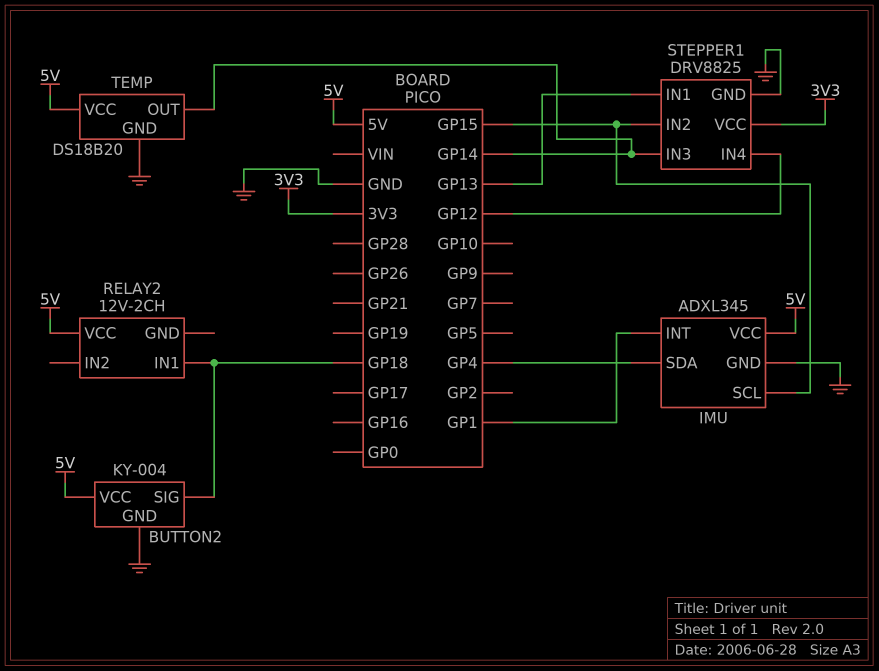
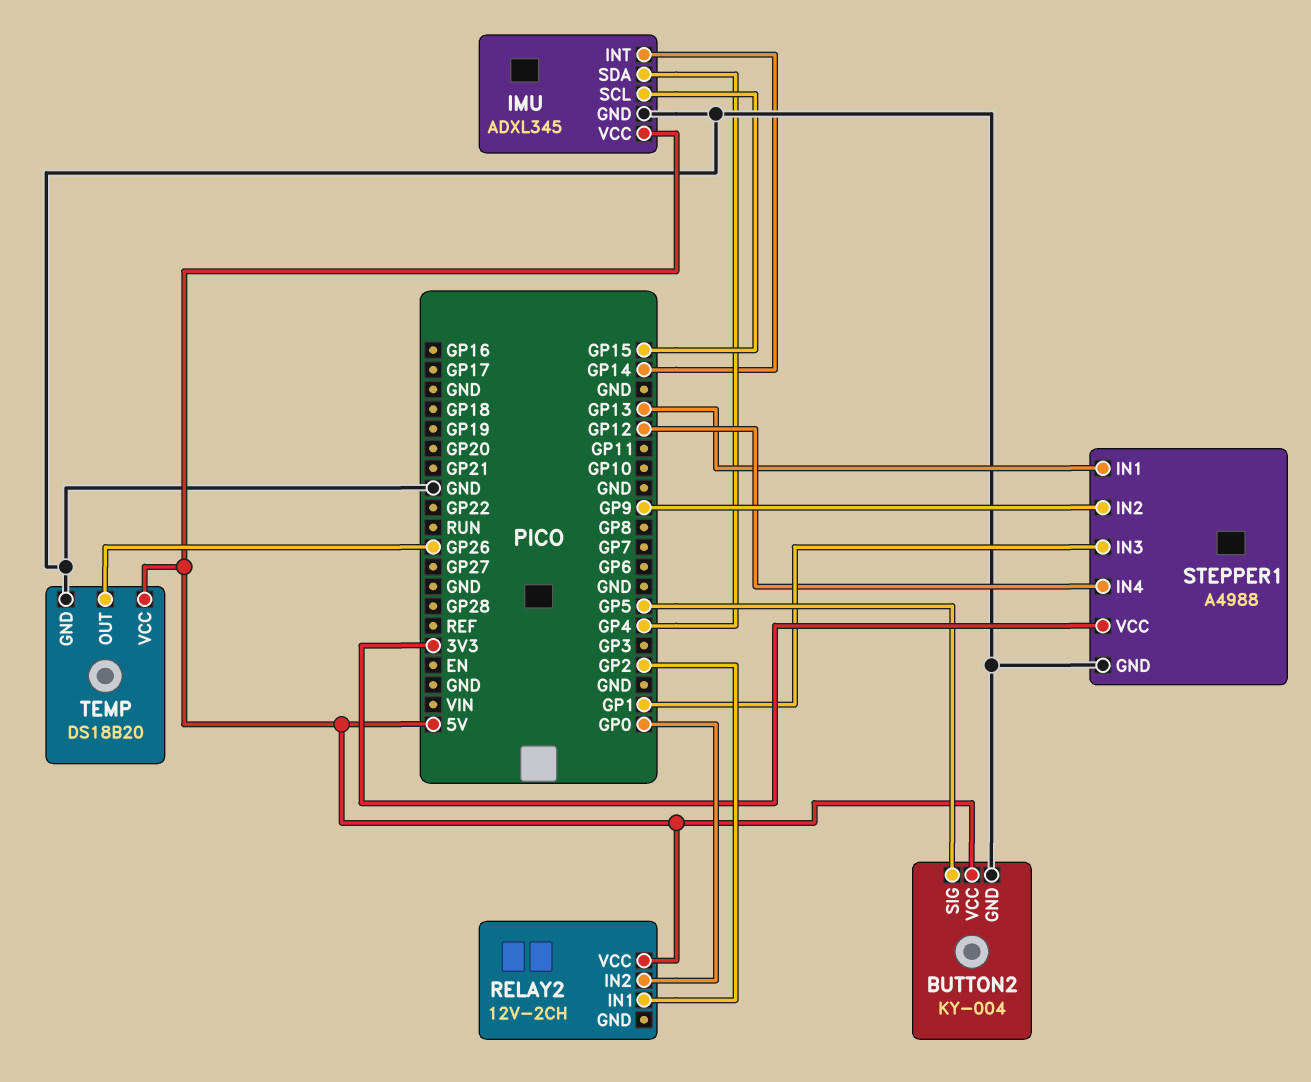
BUTTON2 pin SIG: GP18 -> GP5
IMU pin INT: GP1 -> GP14
RELAY2 pin IN1: GP18 -> GP2
RELAY2 pin IN2: none -> GP0
STEPPER1: DRV8825 -> A4988
STEPPER1 pin IN2: GP15 -> GP9
STEPPER1 pin IN3: GP14 -> GP1
TEMP pin OUT: GP14 -> GP26

